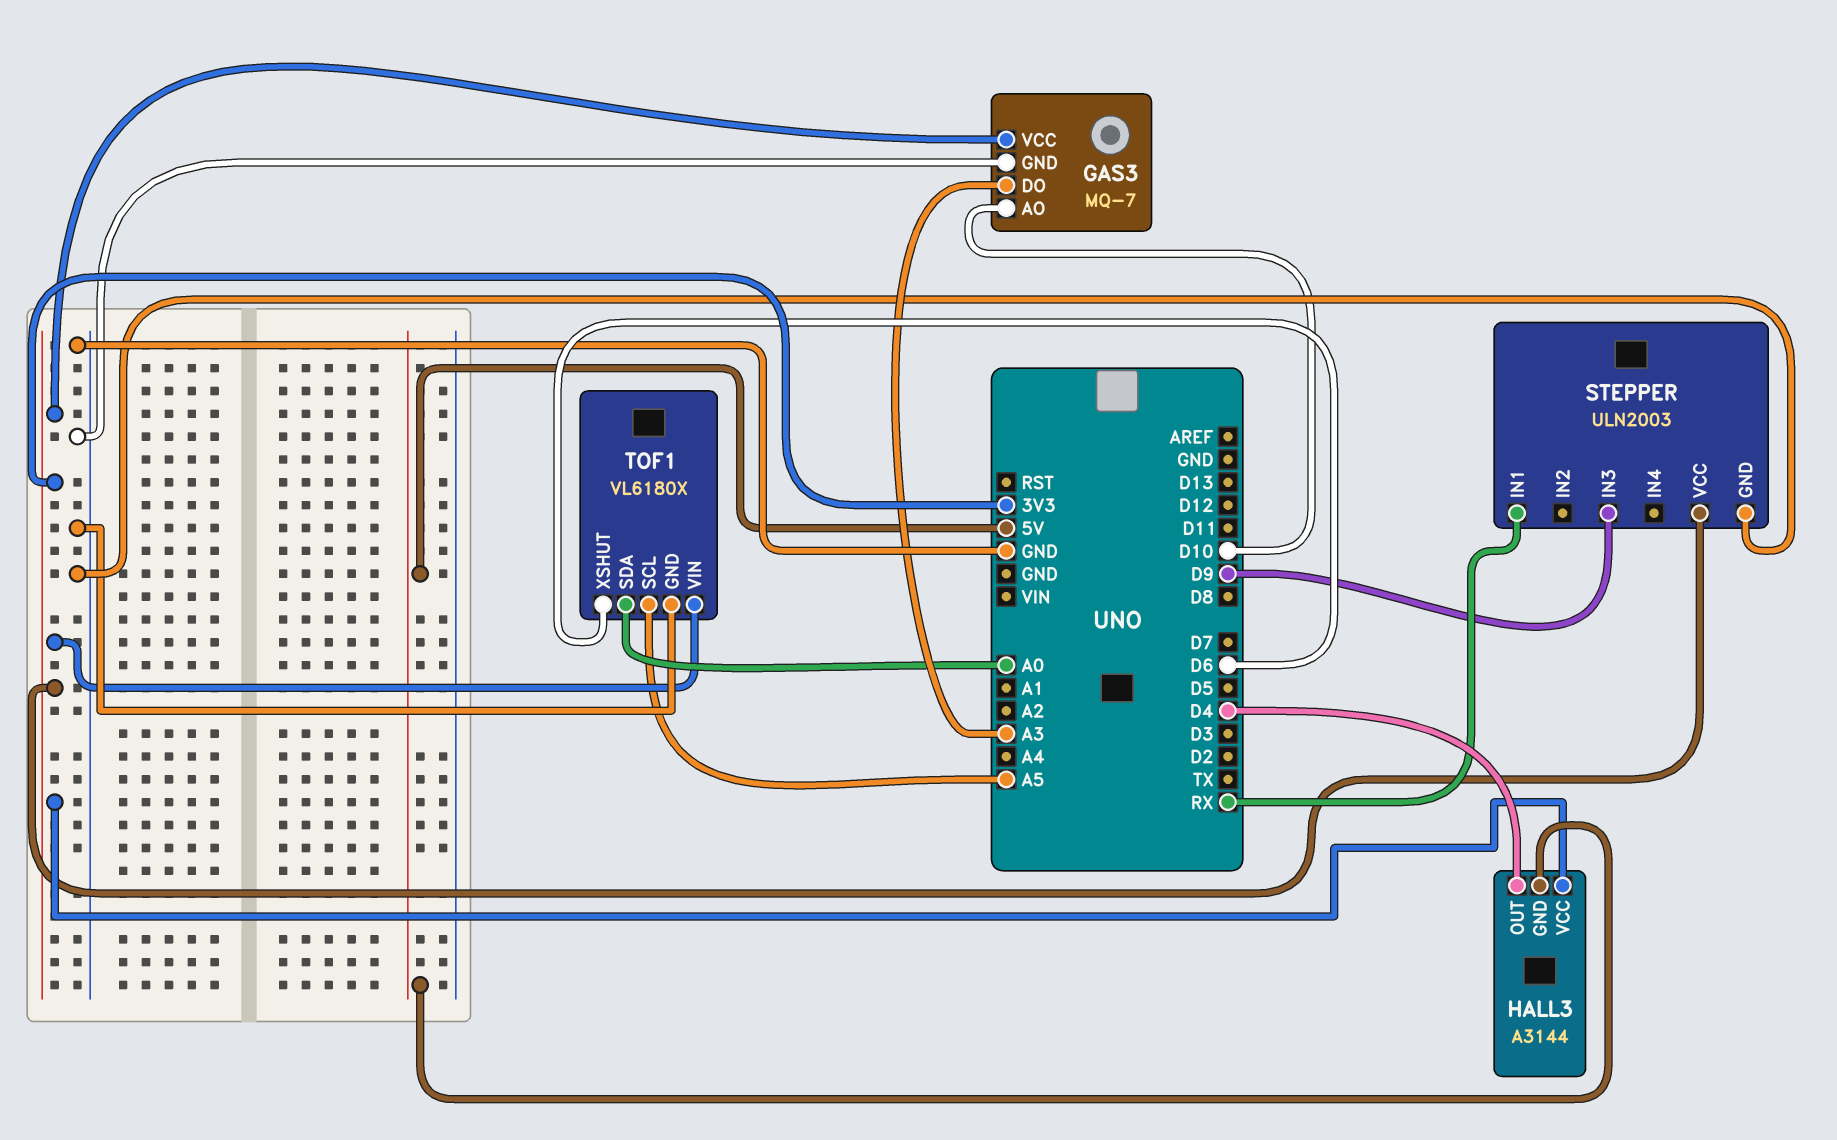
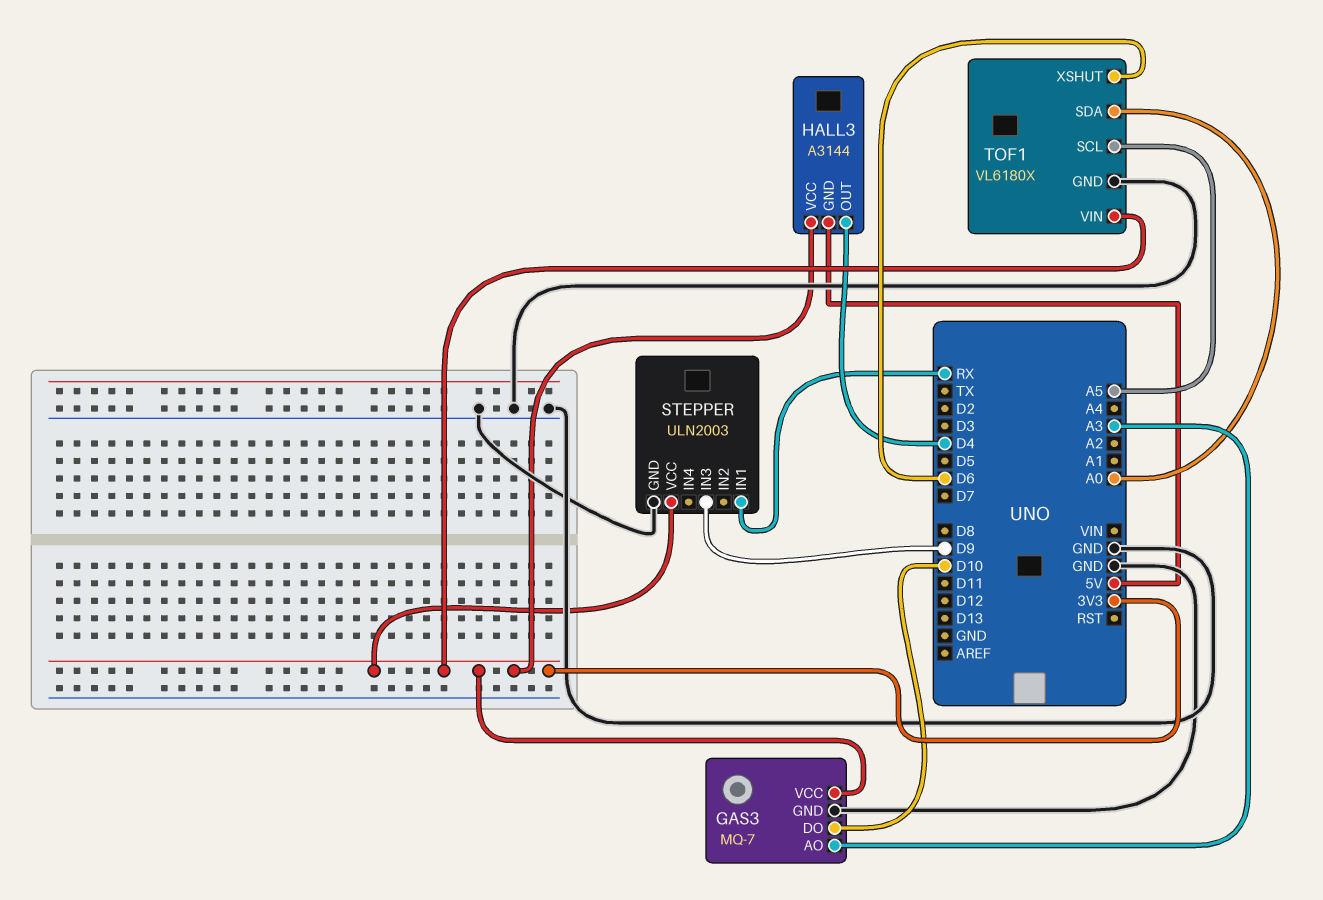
GAS3 pin AO: D10 -> A3
GAS3 pin DO: A3 -> D10

